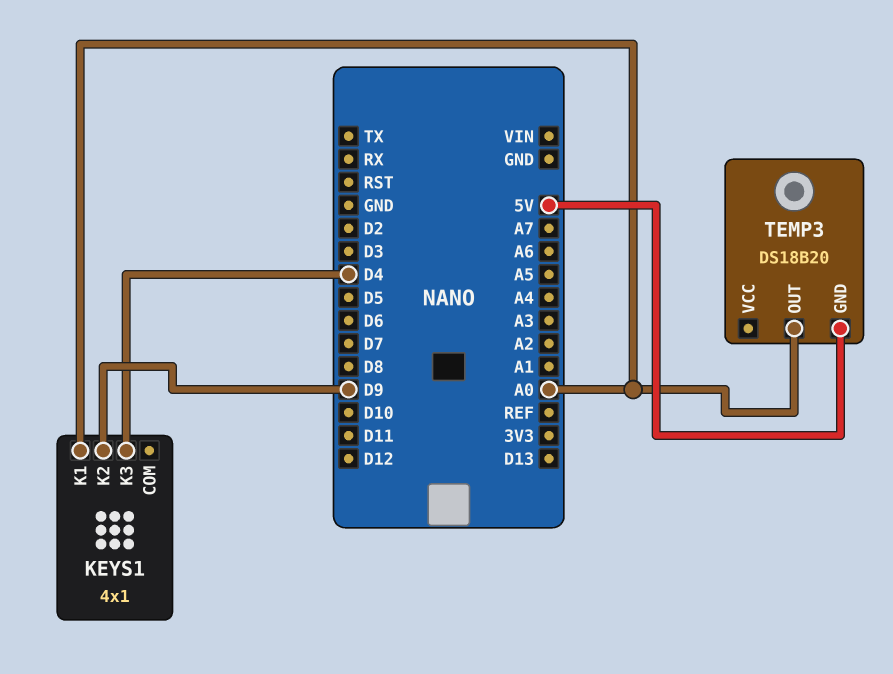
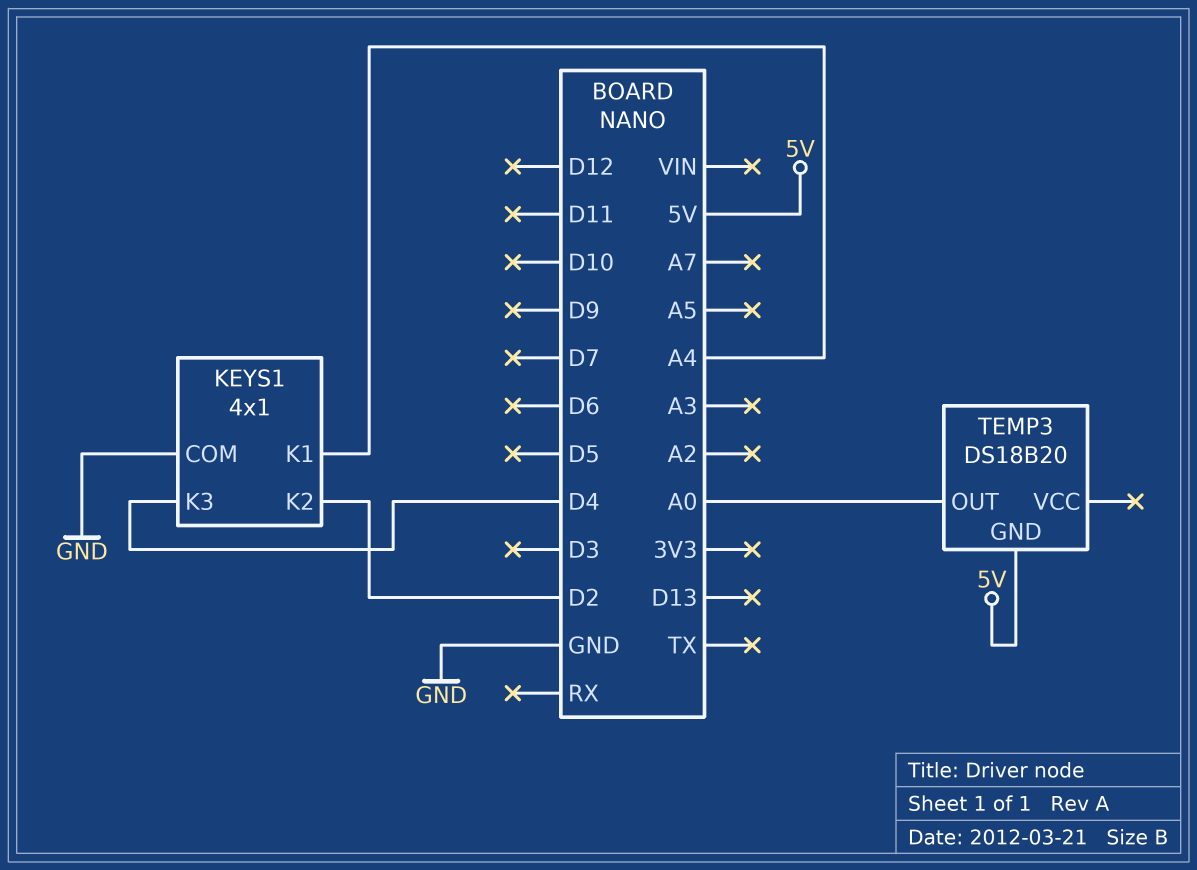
KEYS1 pin COM: none -> GND
KEYS1 pin K1: A0 -> A4
KEYS1 pin K2: D9 -> D2

